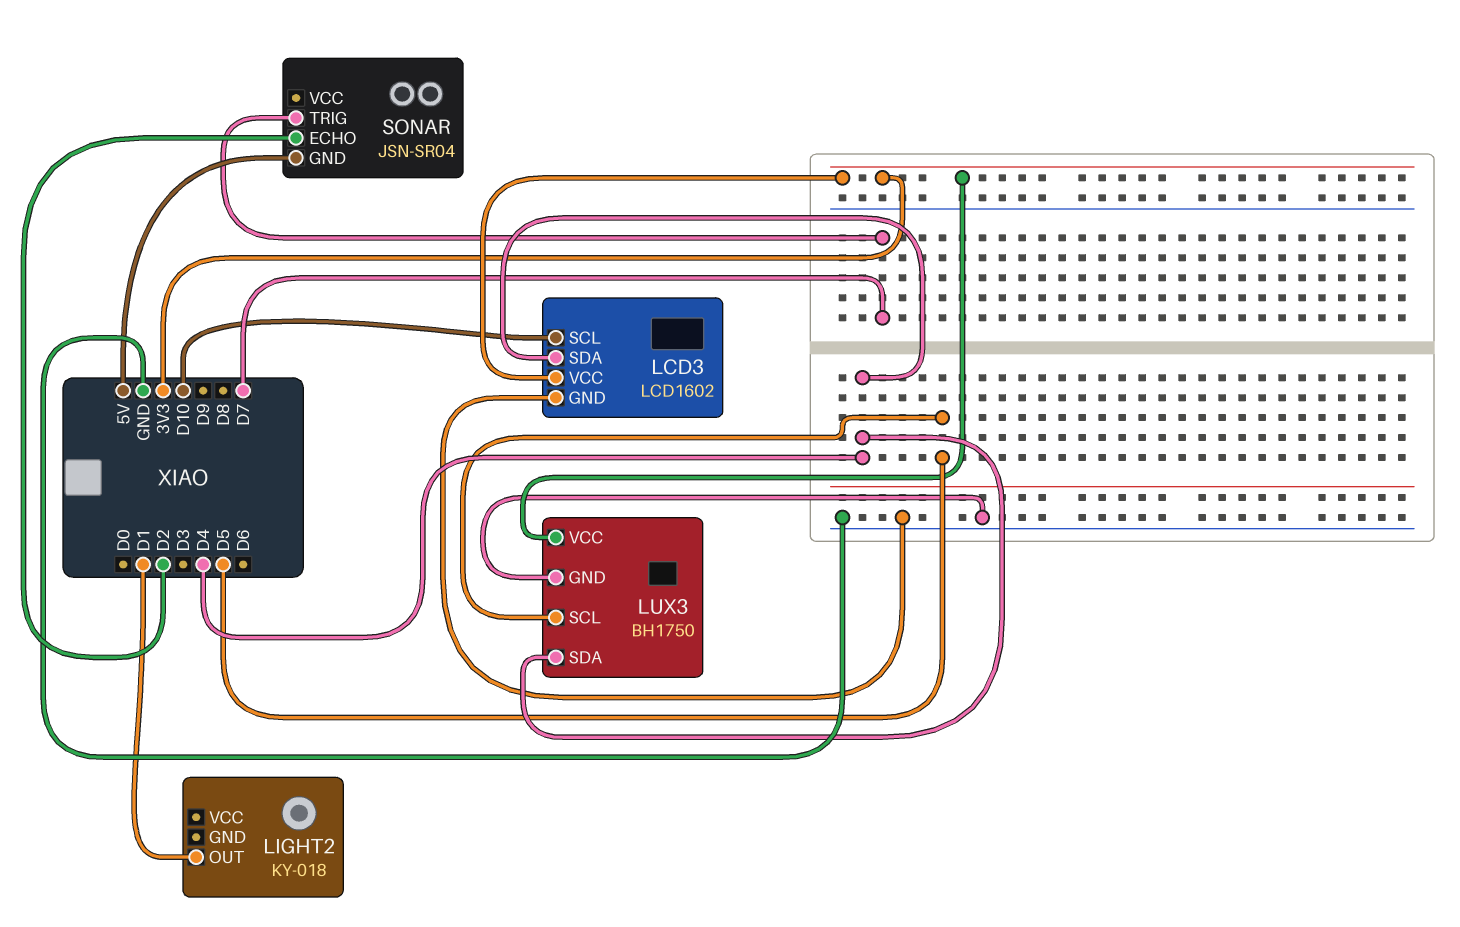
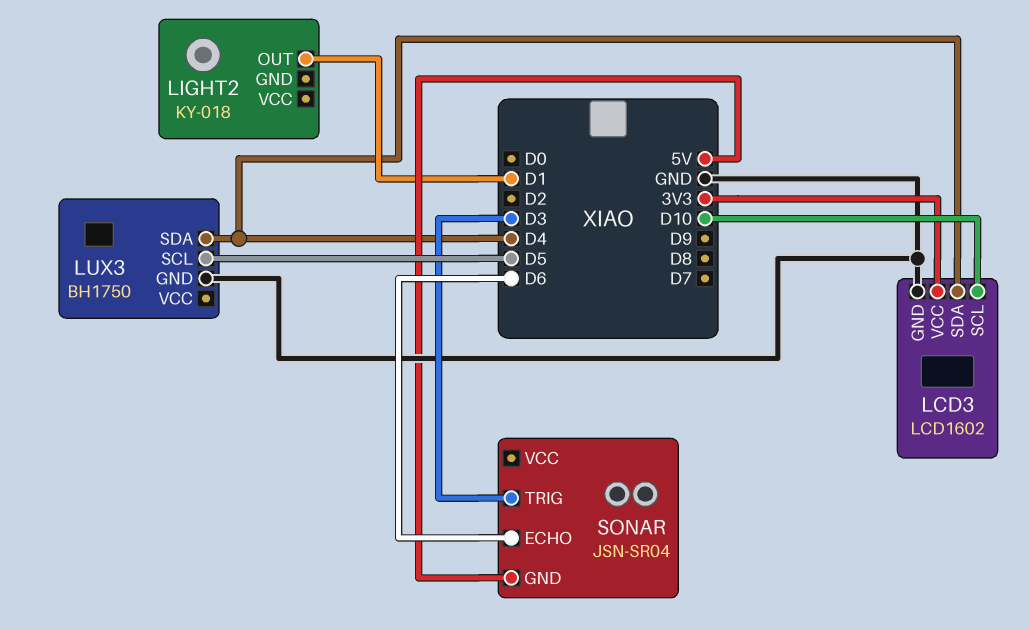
LUX3 pin VCC: 3V3 -> none
SONAR pin ECHO: D2 -> D6
SONAR pin TRIG: D7 -> D3

